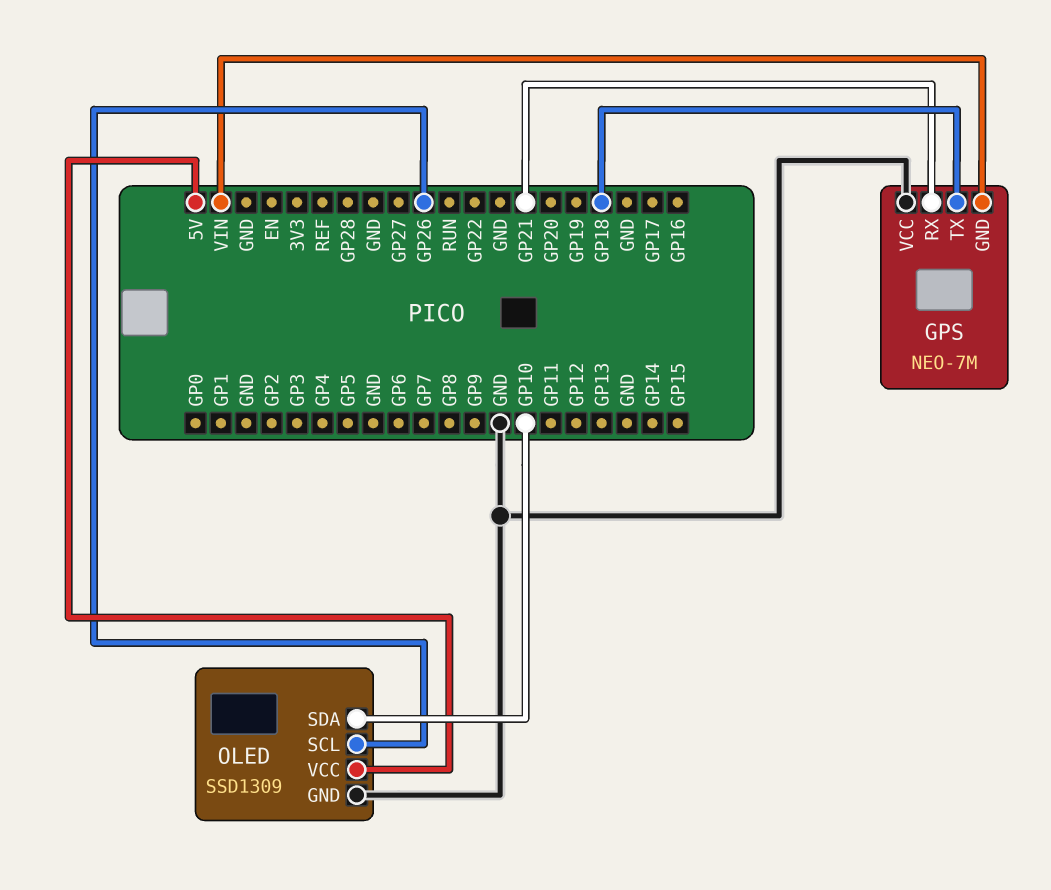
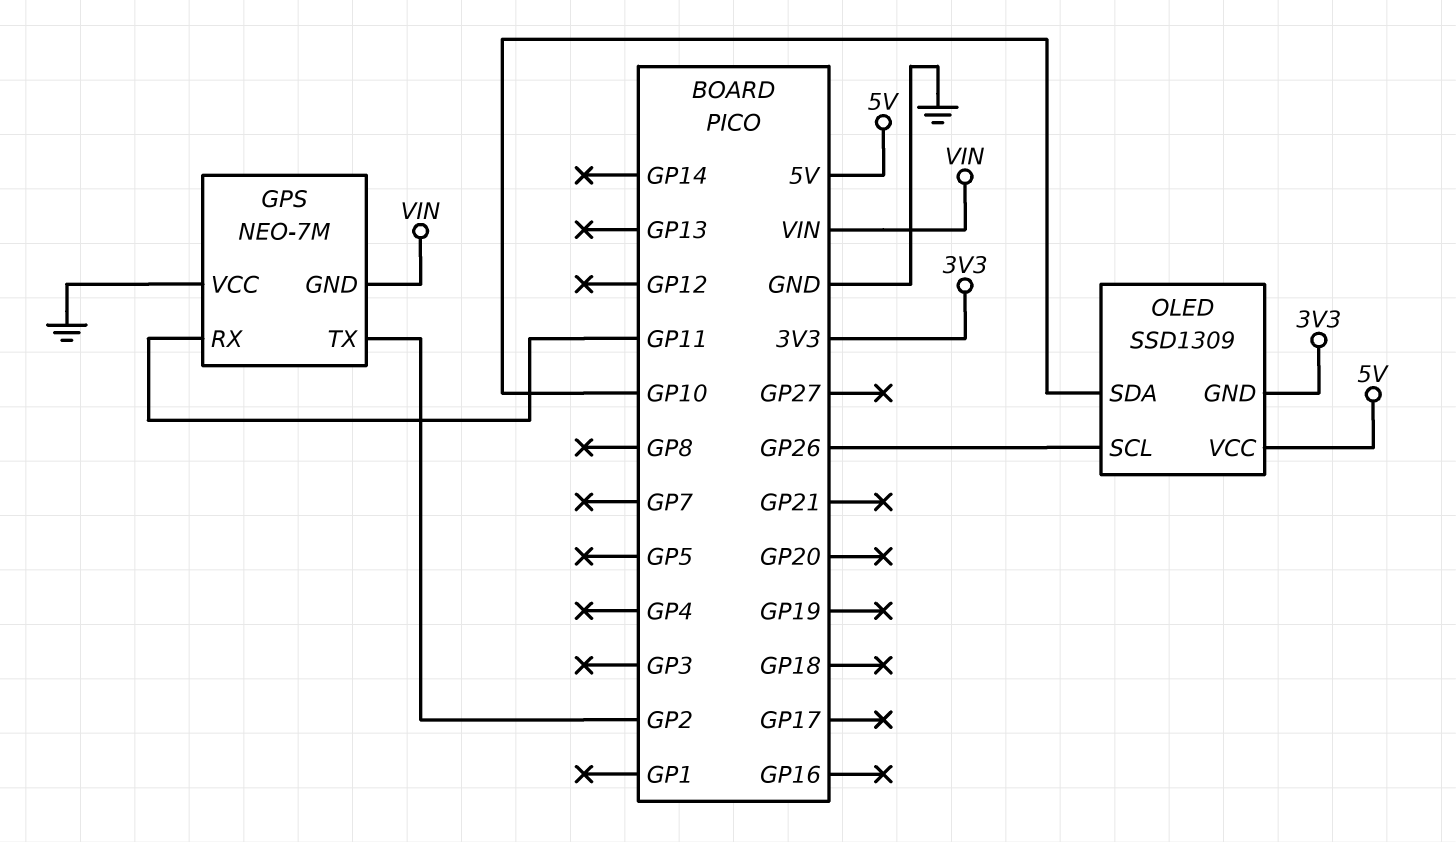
GPS pin RX: GP21 -> GP11
GPS pin TX: GP18 -> GP2
OLED pin GND: GND -> 3V3

